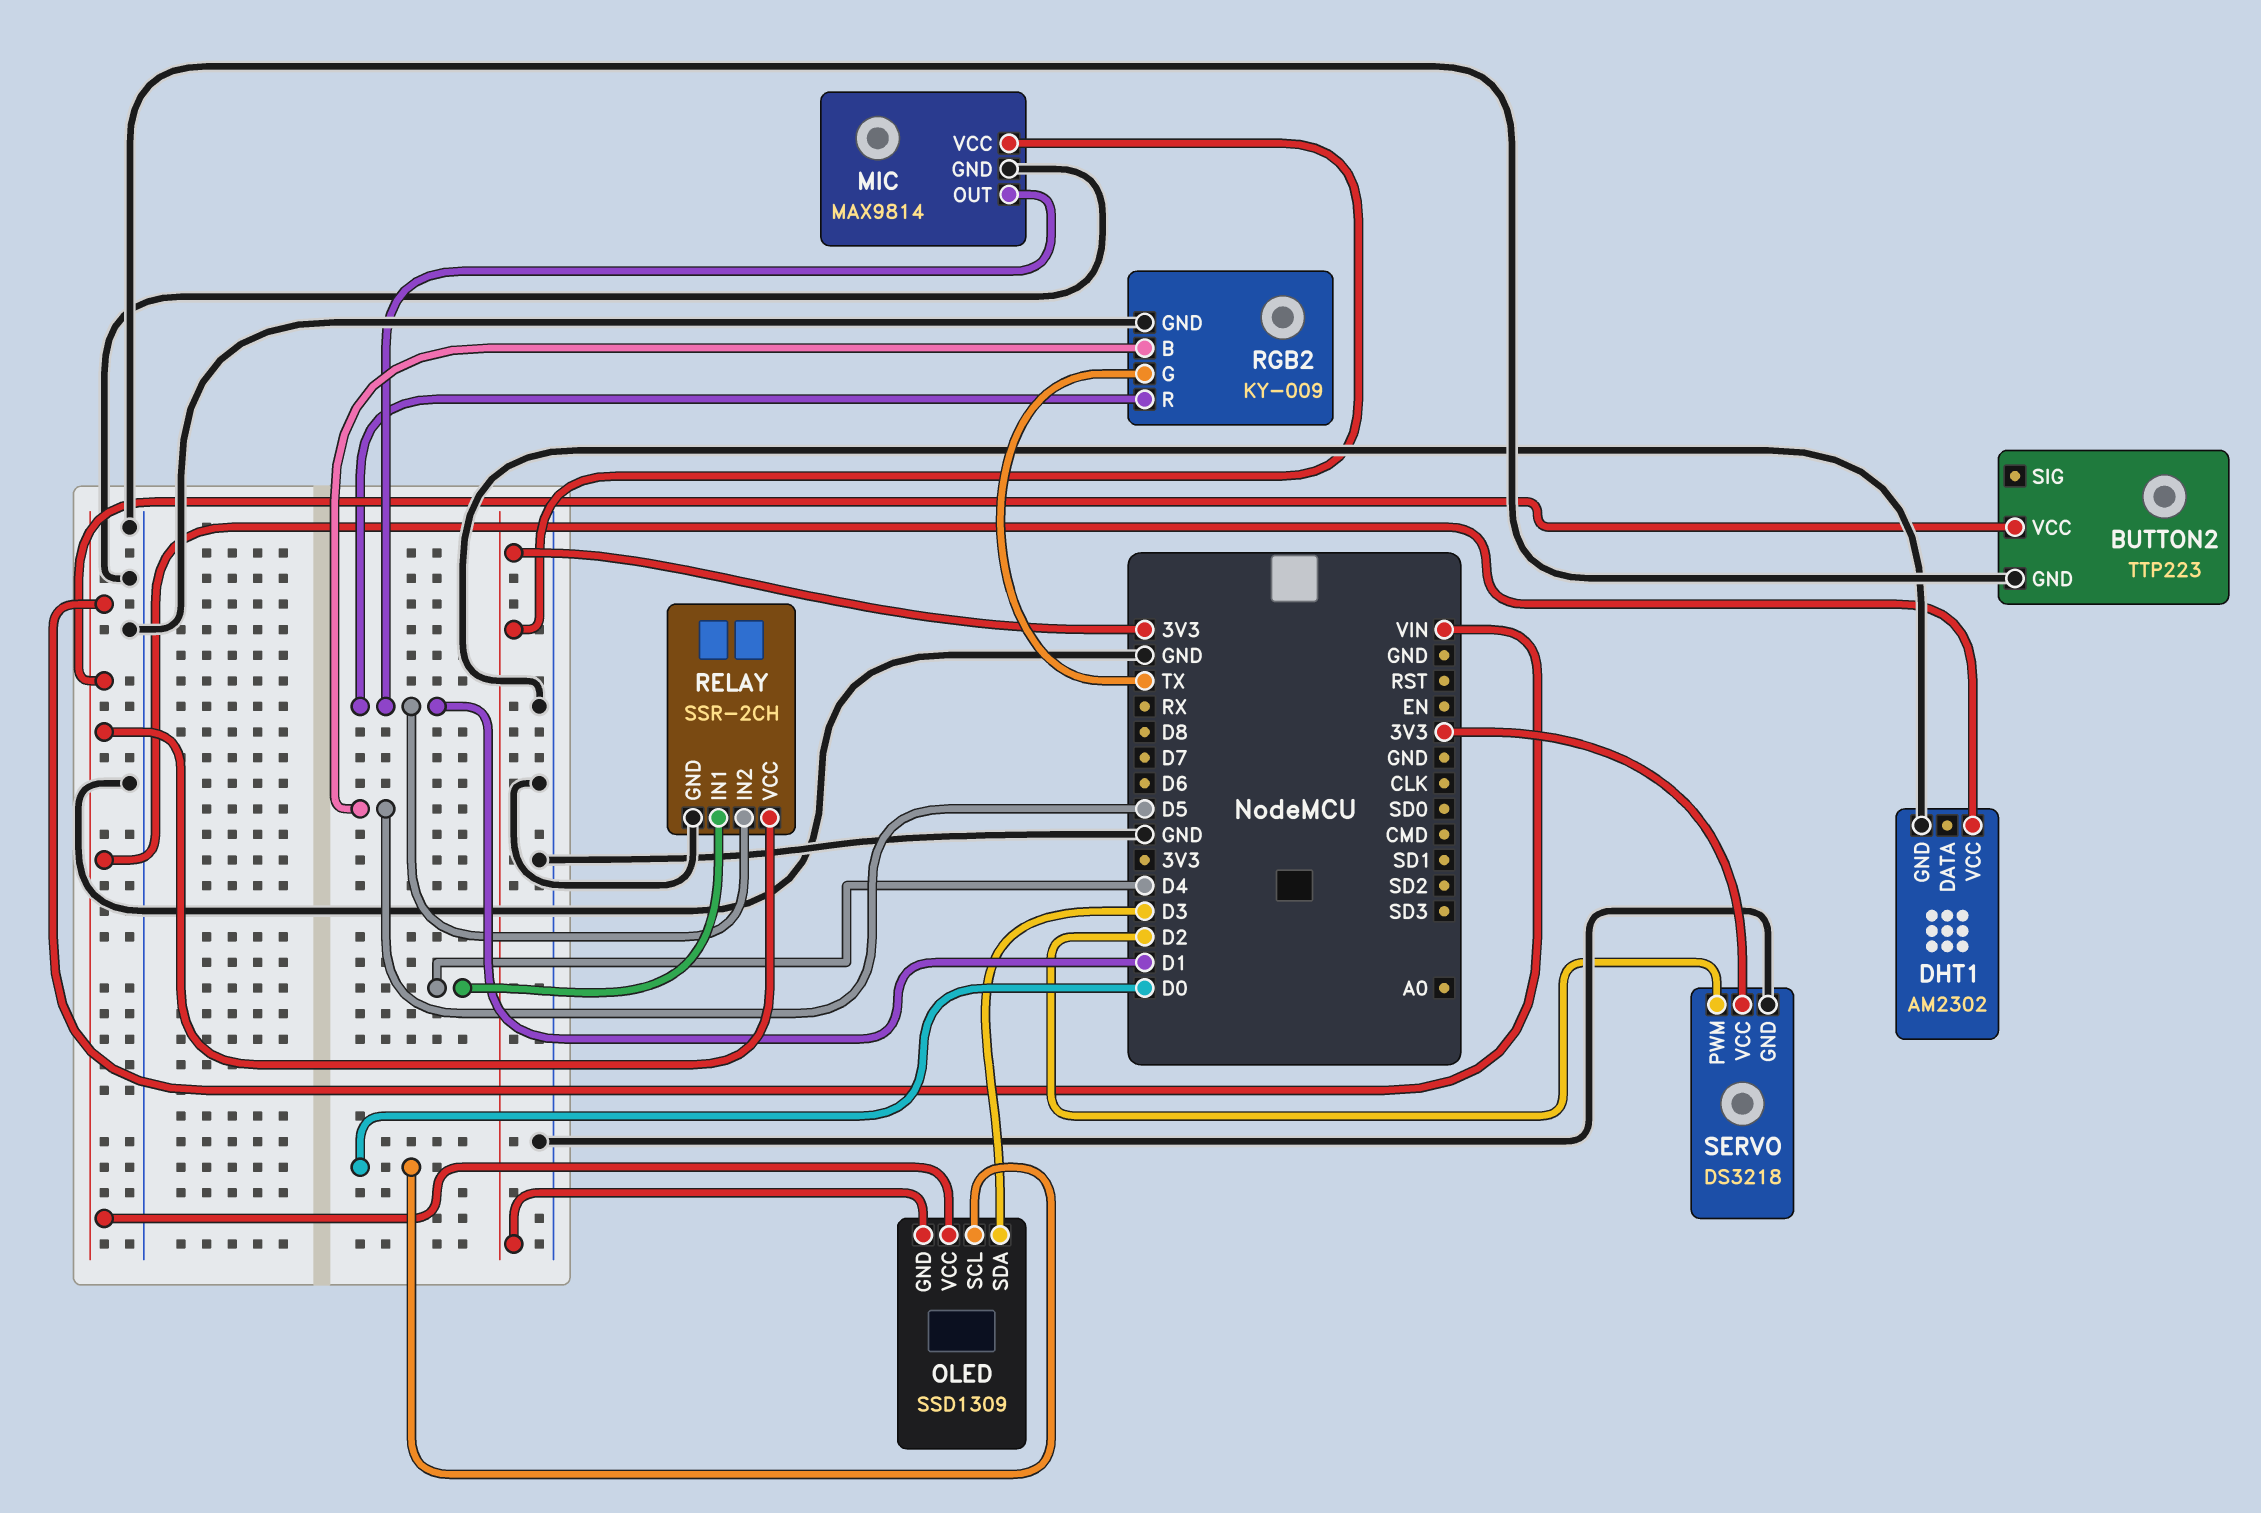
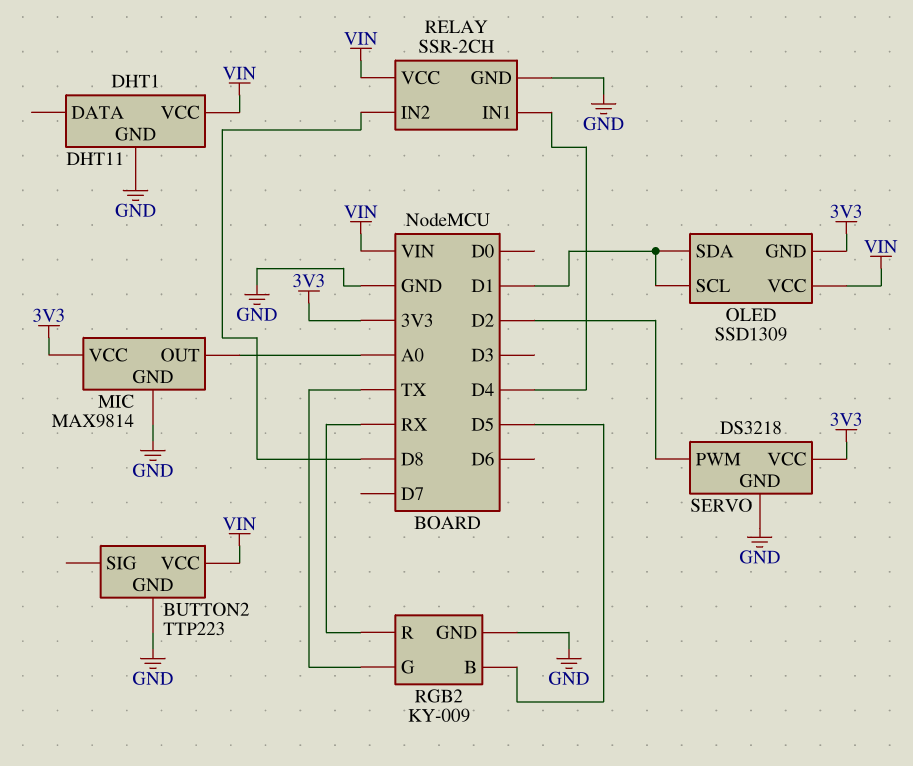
DHT1: AM2302 -> DHT11
MIC pin OUT: D1 -> A0
OLED pin SCL: D0 -> D1
OLED pin SDA: D3 -> D1
RELAY pin IN2: D1 -> D8
RGB2 pin R: D1 -> RX

